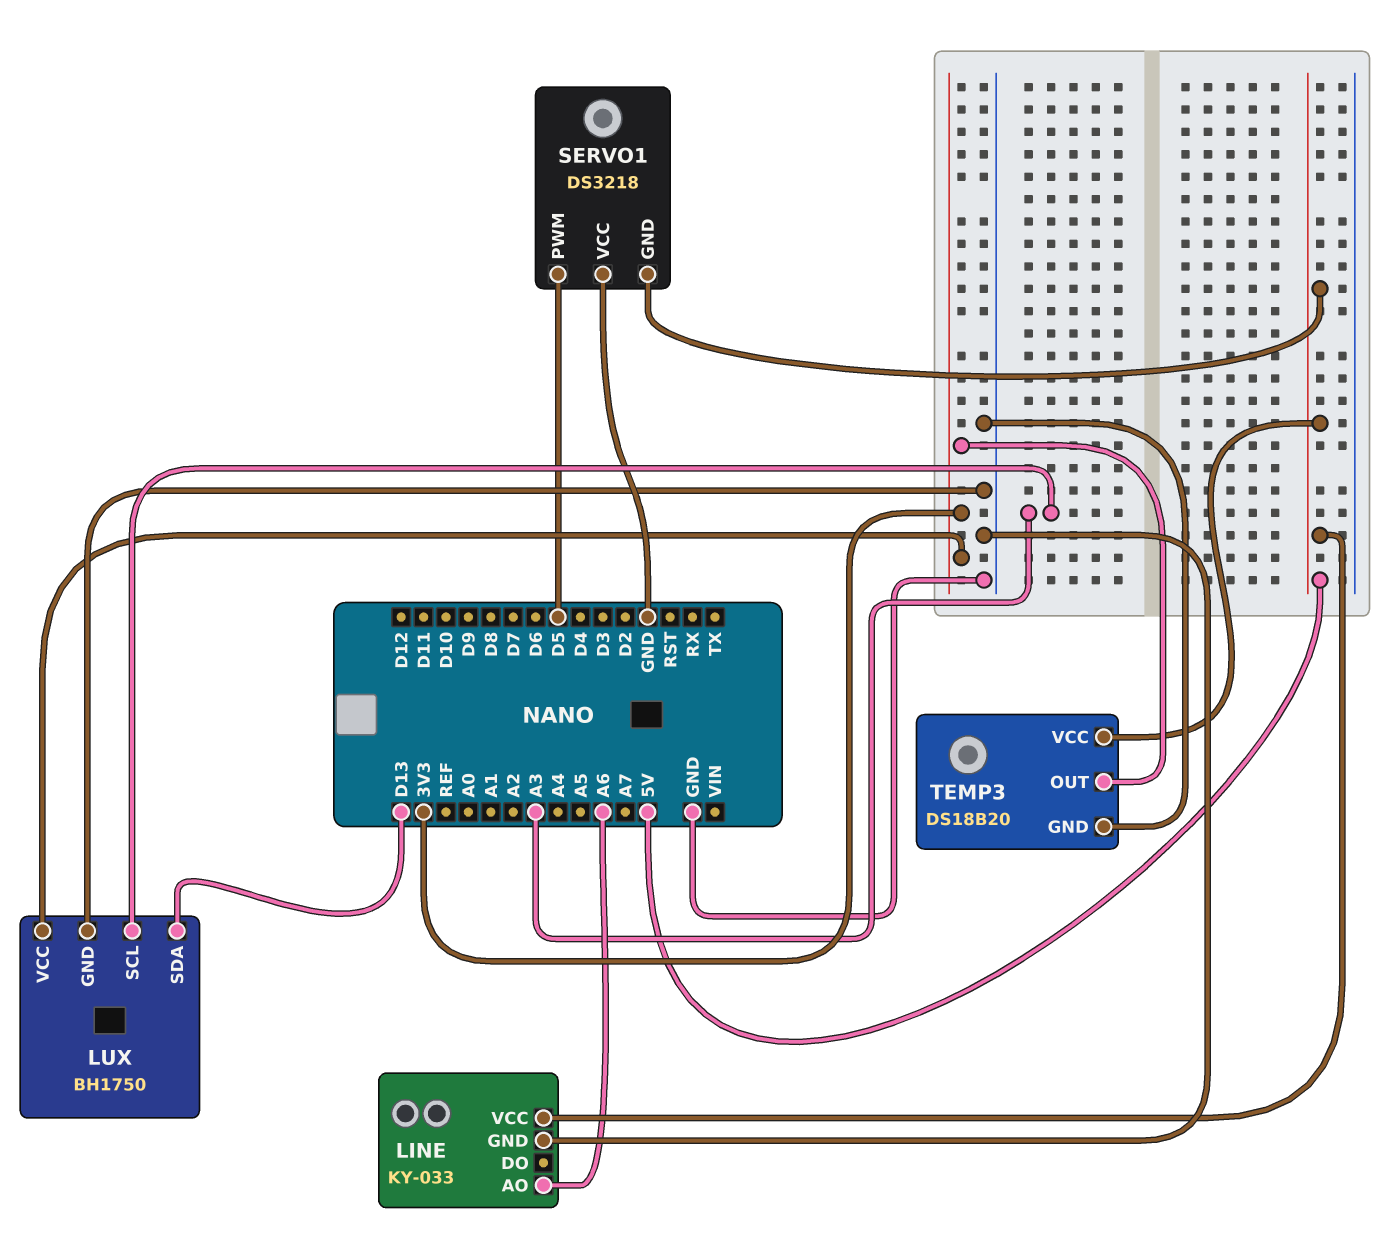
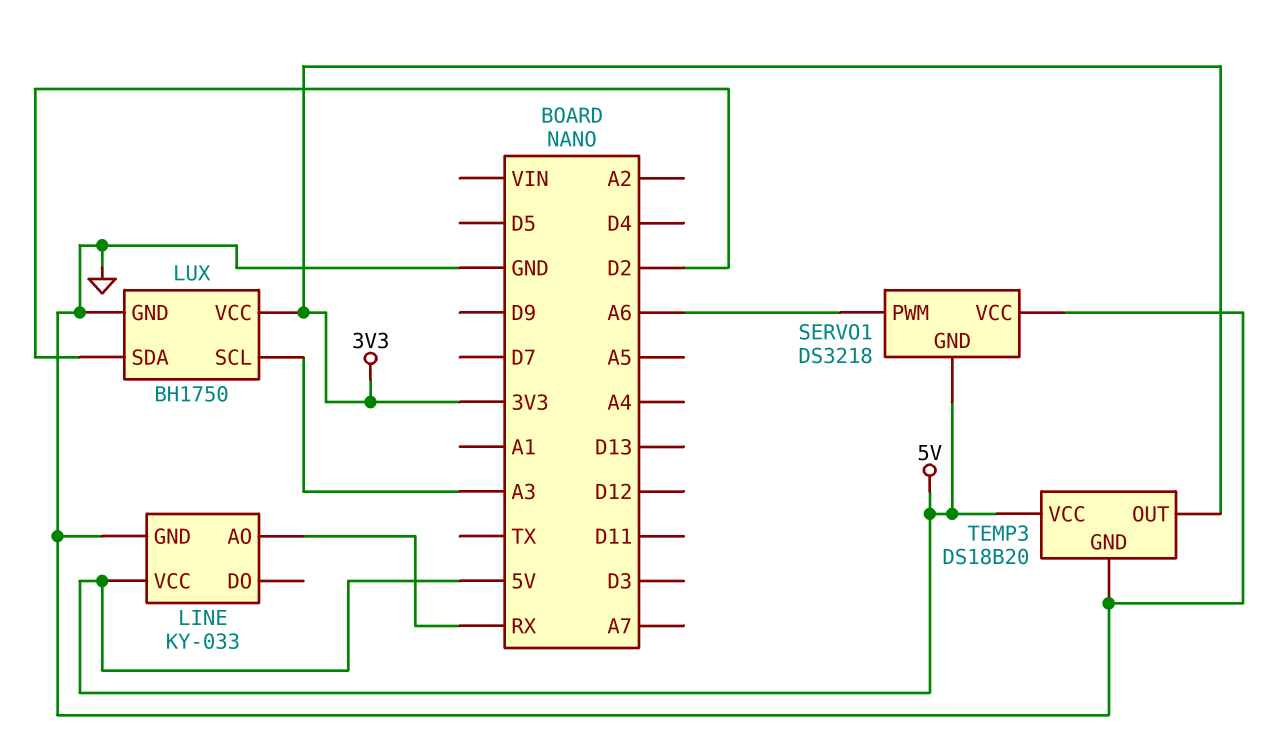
LINE pin AO: A6 -> RX
LUX pin SDA: D13 -> D2
SERVO1 pin PWM: D5 -> A6

